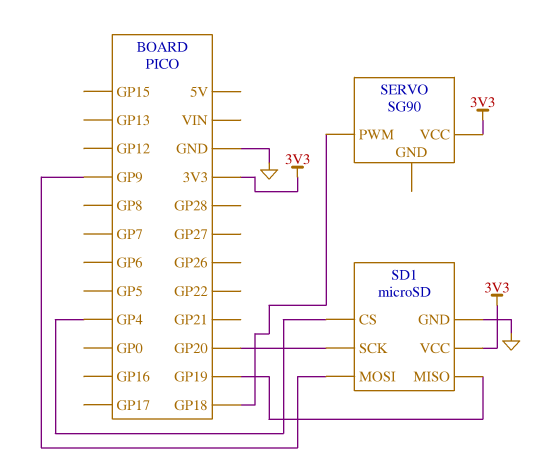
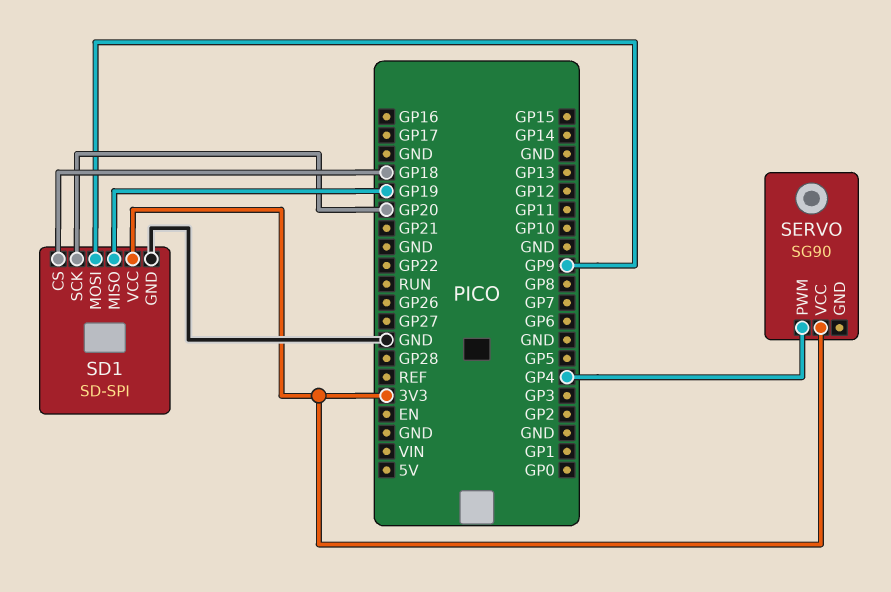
SD1: microSD -> SD-SPI
SD1 pin CS: GP4 -> GP18
SERVO pin PWM: GP18 -> GP4

